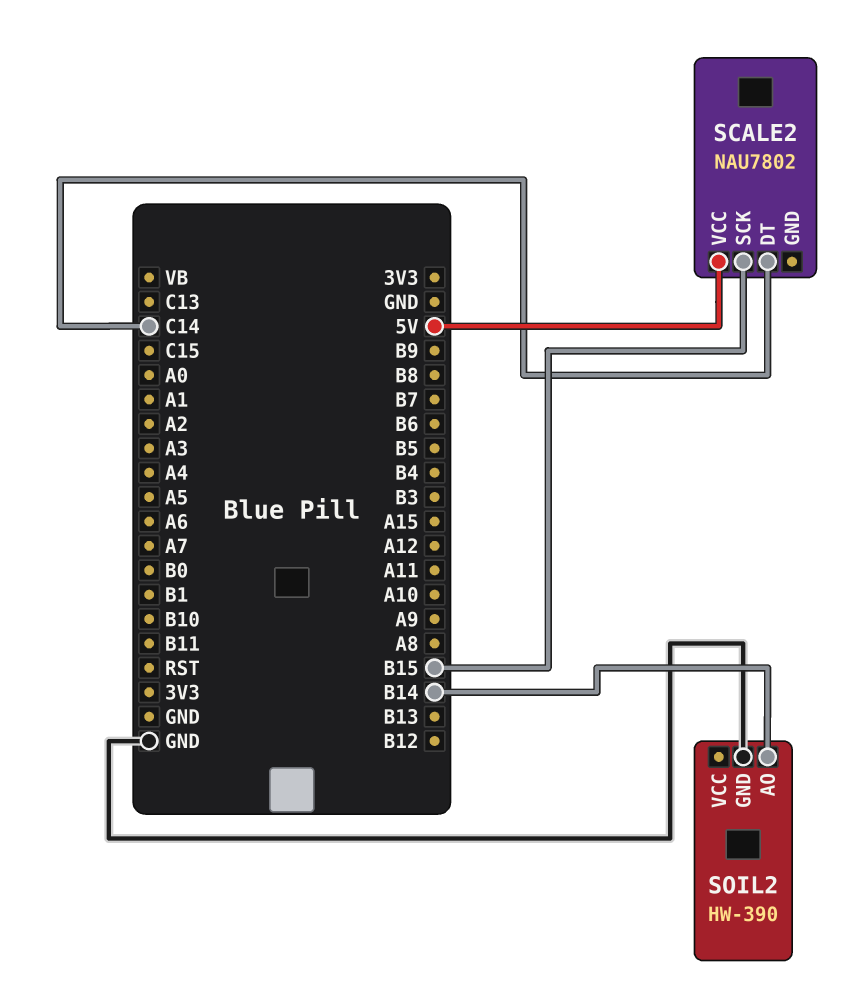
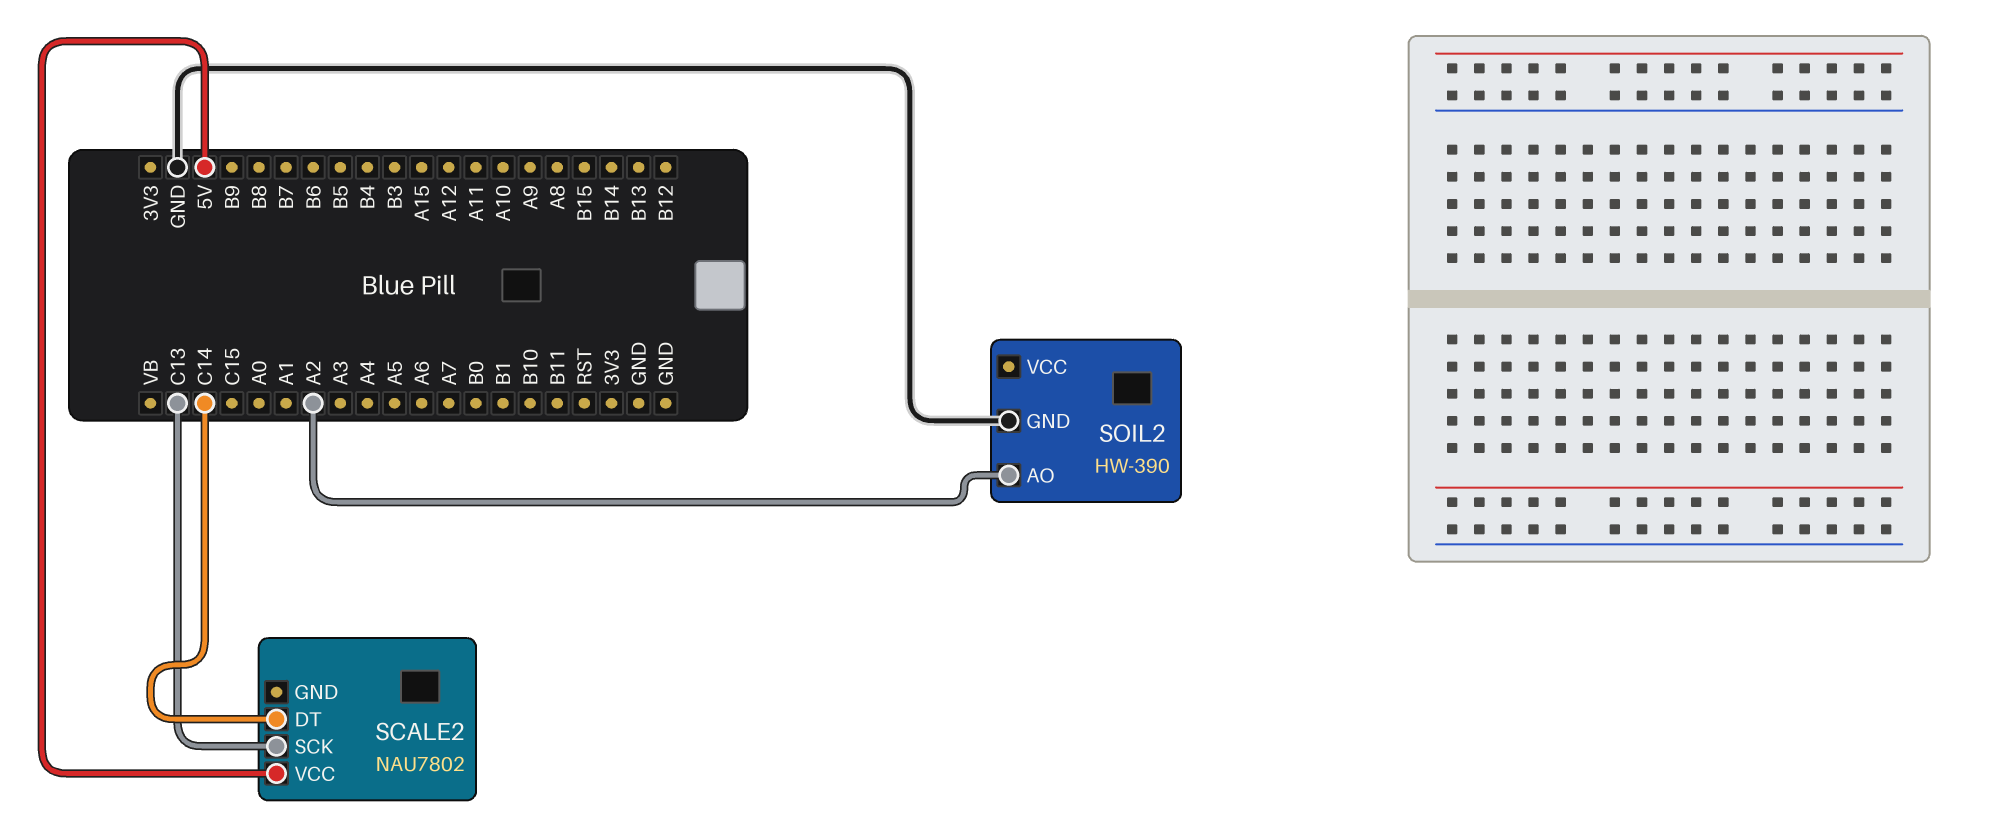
SCALE2 pin SCK: B15 -> C13
SOIL2 pin AO: B14 -> A2

